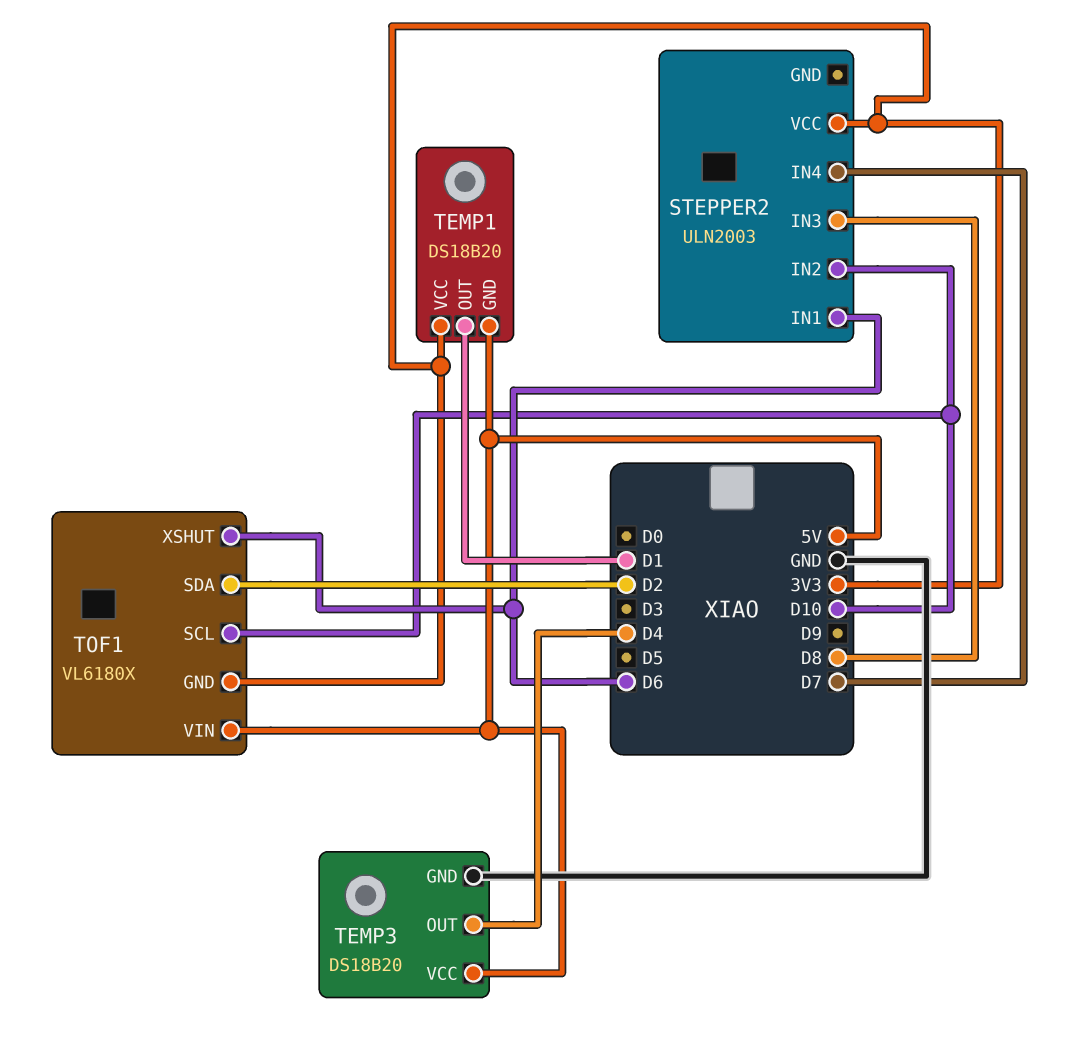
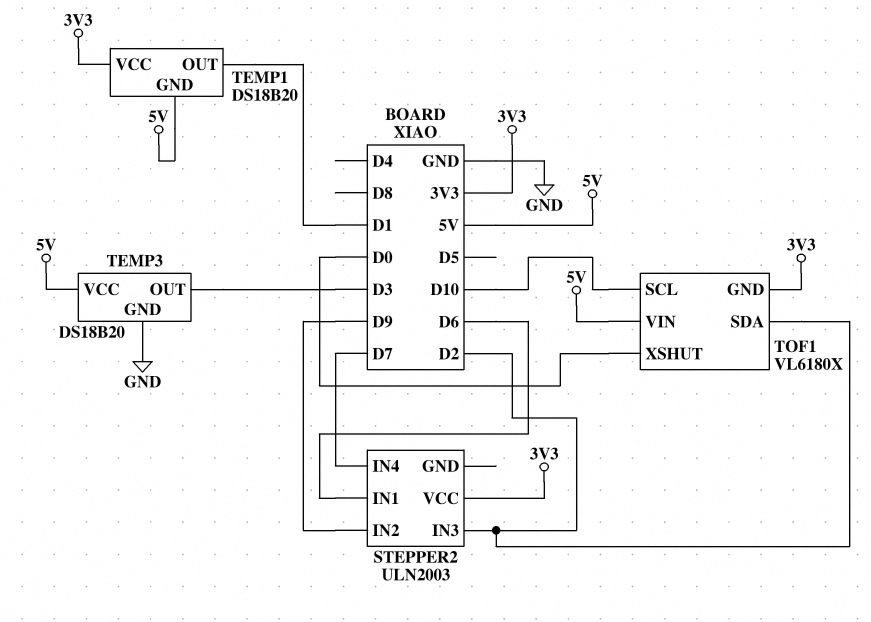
STEPPER2 pin IN2: D10 -> D9
STEPPER2 pin IN3: D8 -> D2
TEMP3 pin OUT: D4 -> D3
TOF1 pin XSHUT: D6 -> D0

